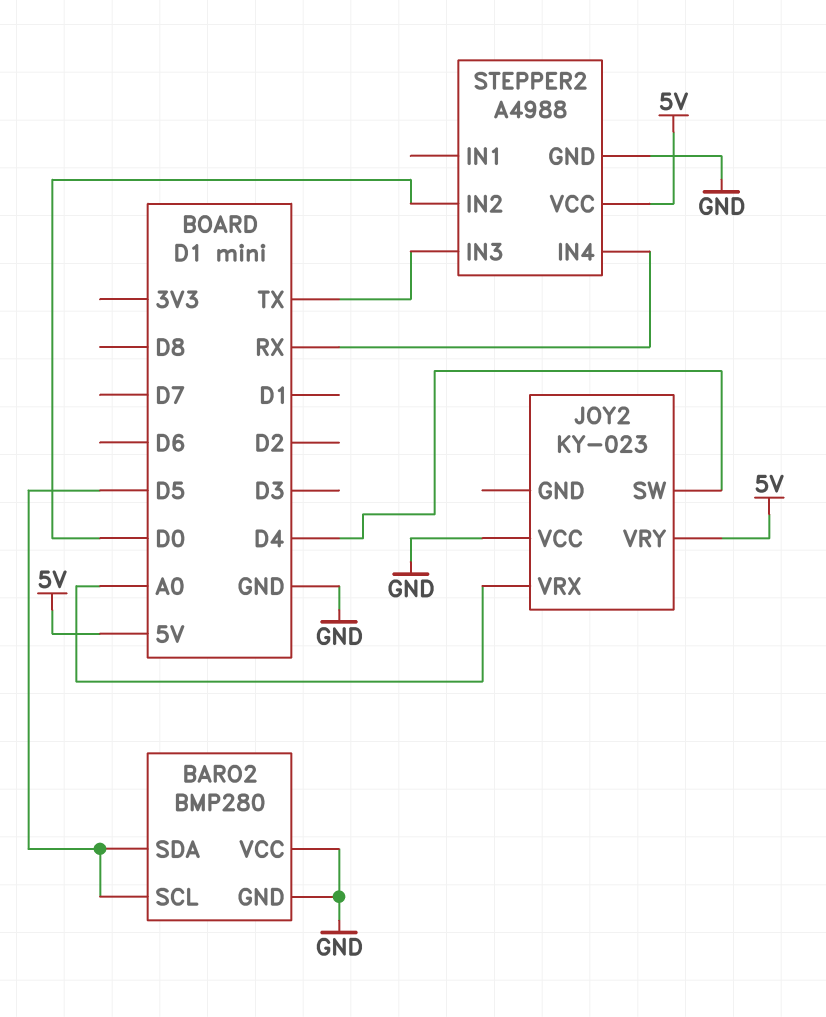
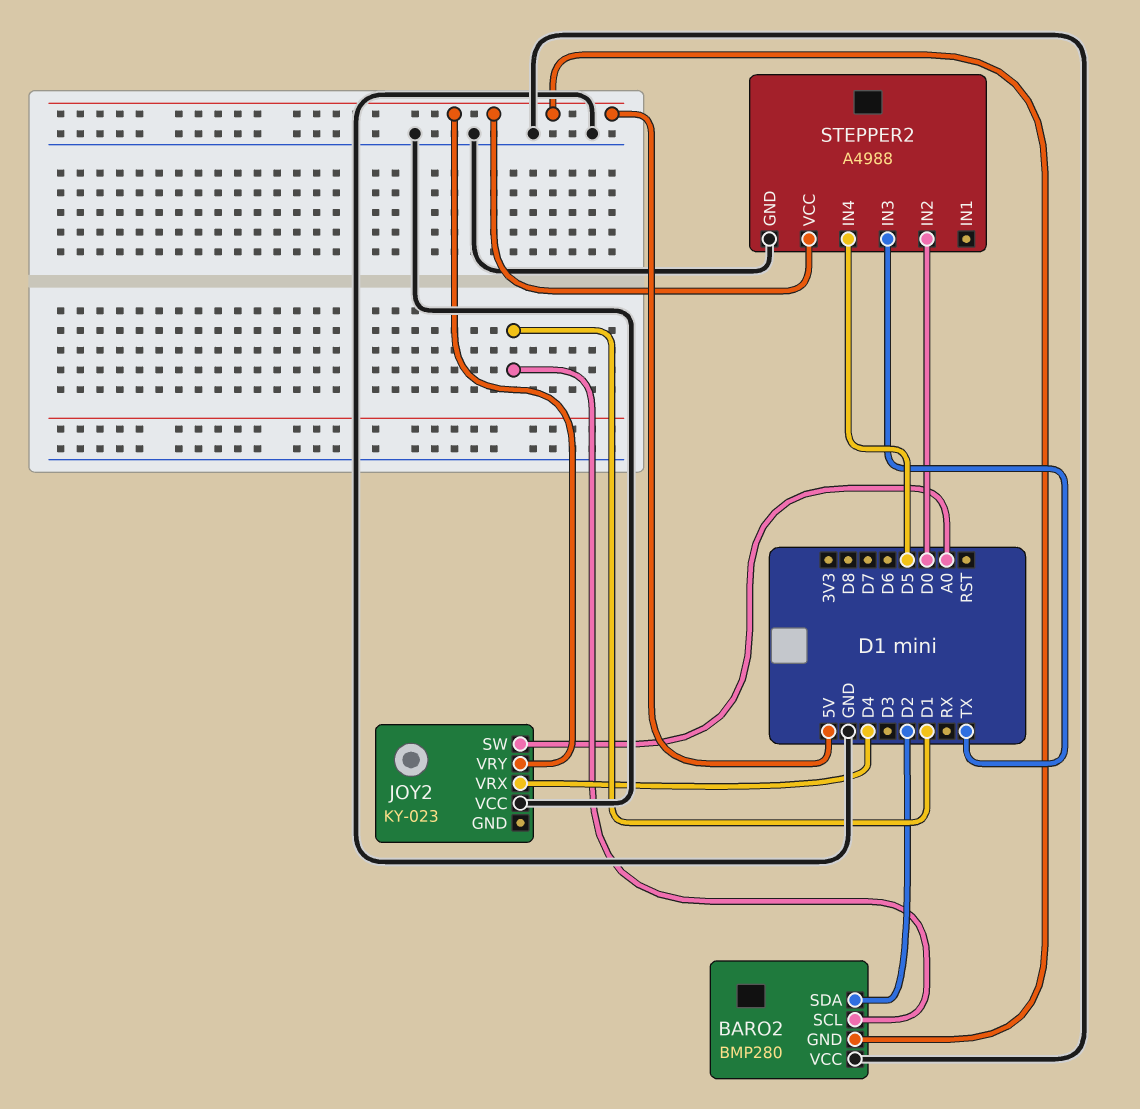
BARO2 pin GND: GND -> 5V
BARO2 pin SCL: D5 -> D1
BARO2 pin SDA: D5 -> D2
JOY2 pin SW: D4 -> A0
JOY2 pin VRX: A0 -> D4
STEPPER2 pin IN4: RX -> D5

